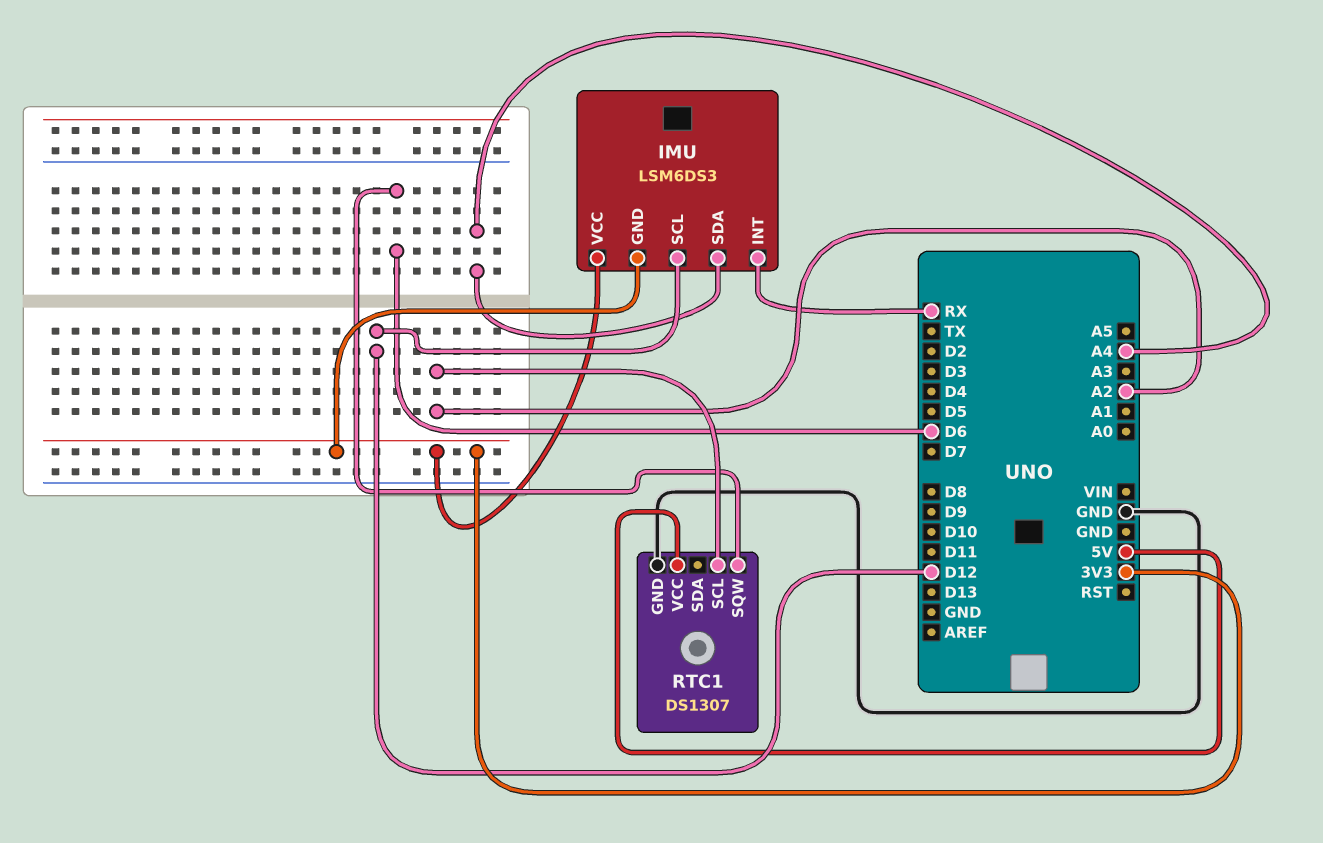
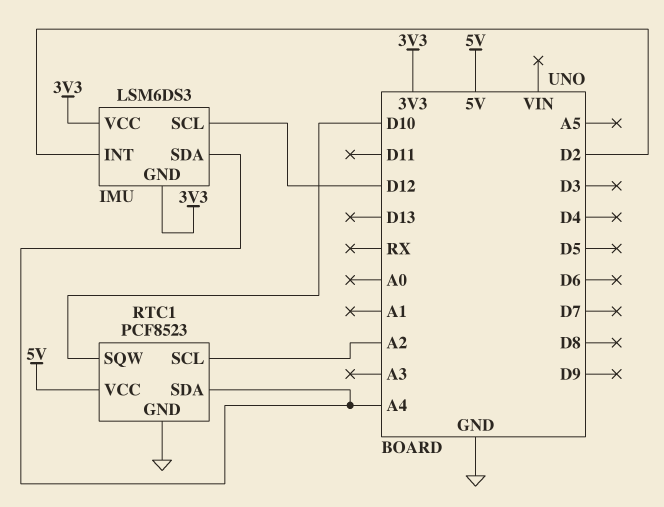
IMU pin INT: RX -> D2
RTC1: DS1307 -> PCF8523
RTC1 pin SDA: none -> A4
RTC1 pin SQW: D6 -> D10

